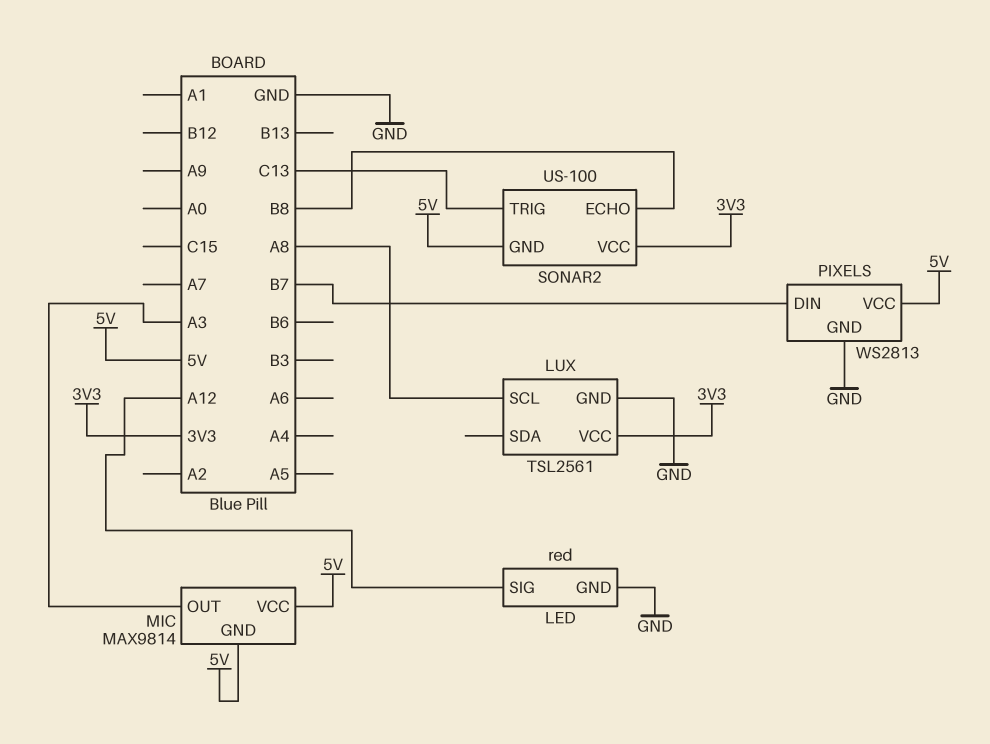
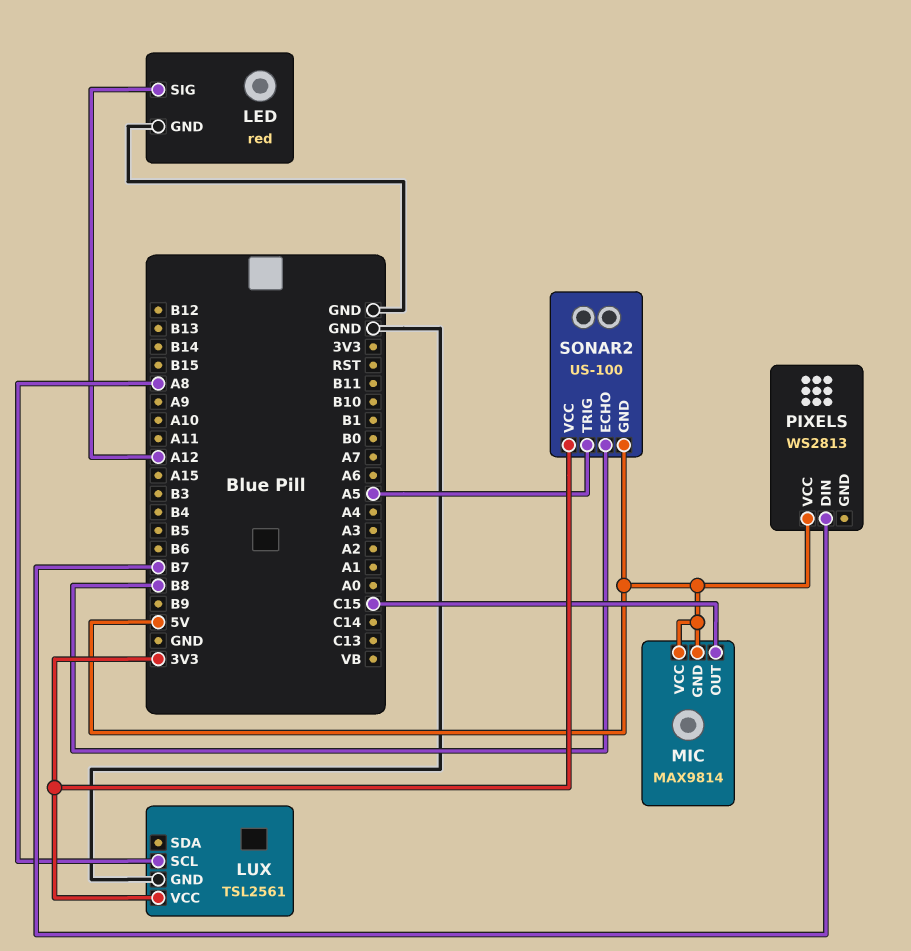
MIC pin OUT: A3 -> C15
PIXELS pin GND: GND -> none
SONAR2 pin TRIG: C13 -> A5

